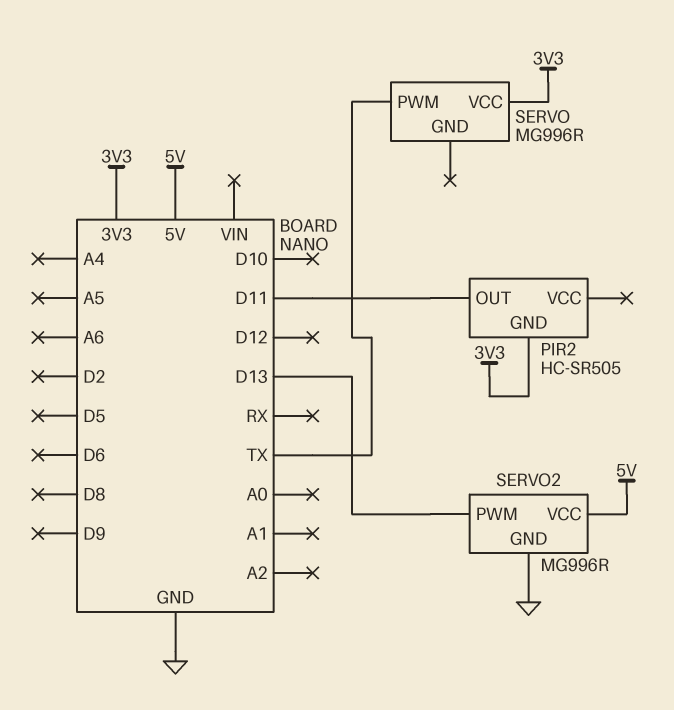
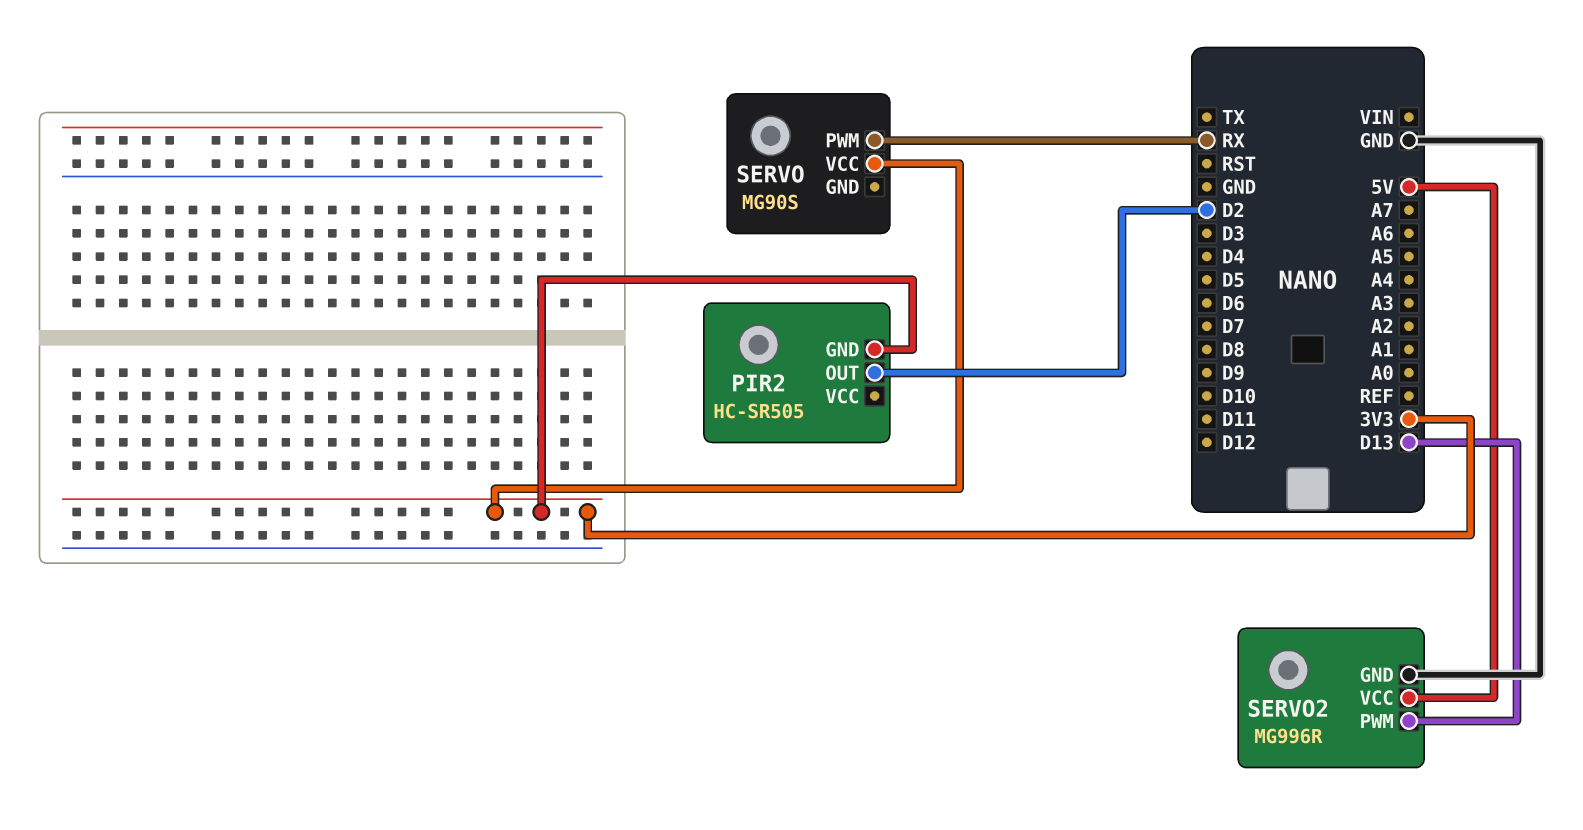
PIR2 pin OUT: D11 -> D2
SERVO: MG996R -> MG90S
SERVO pin PWM: TX -> RX

